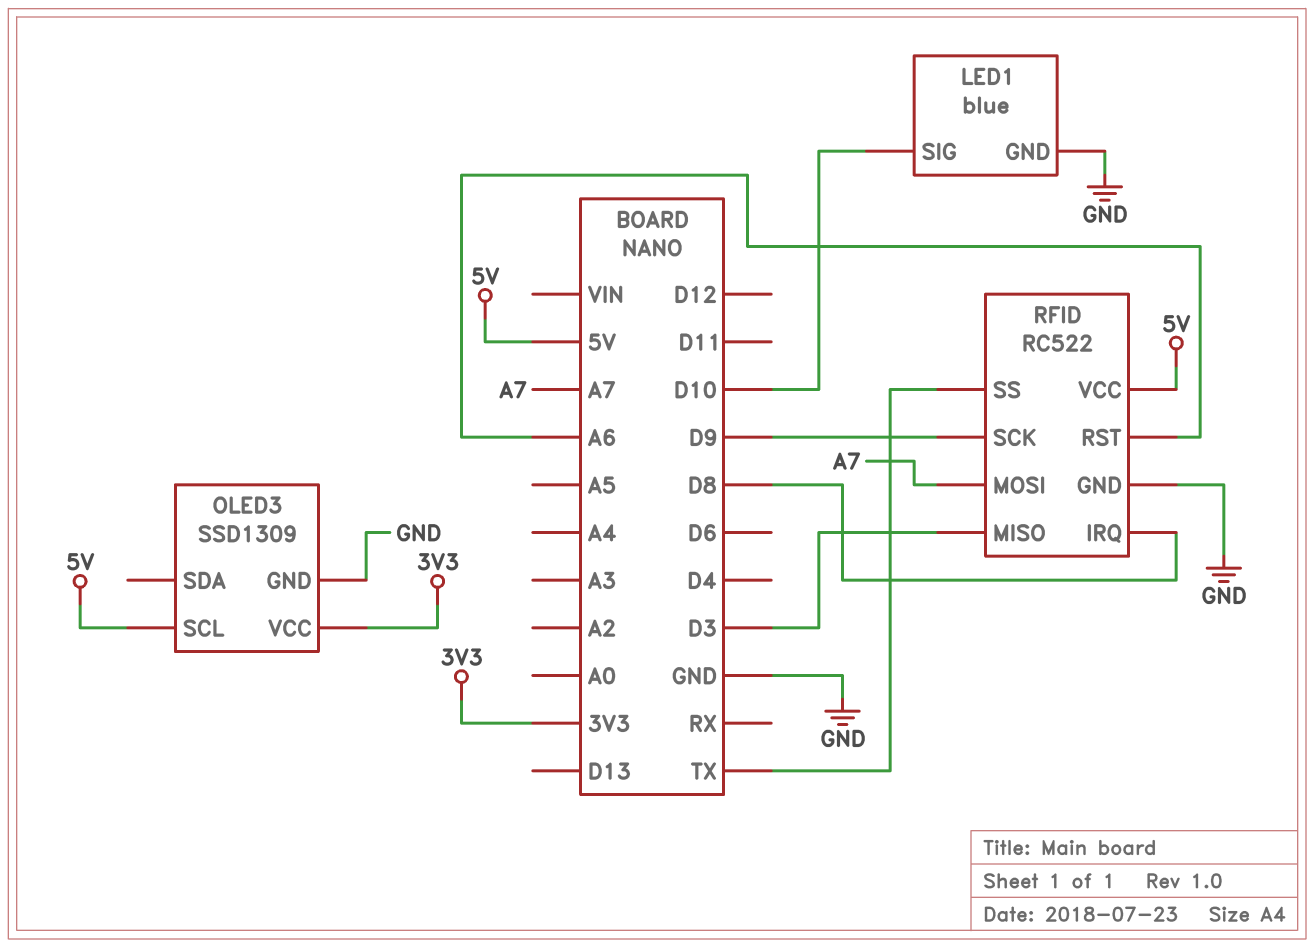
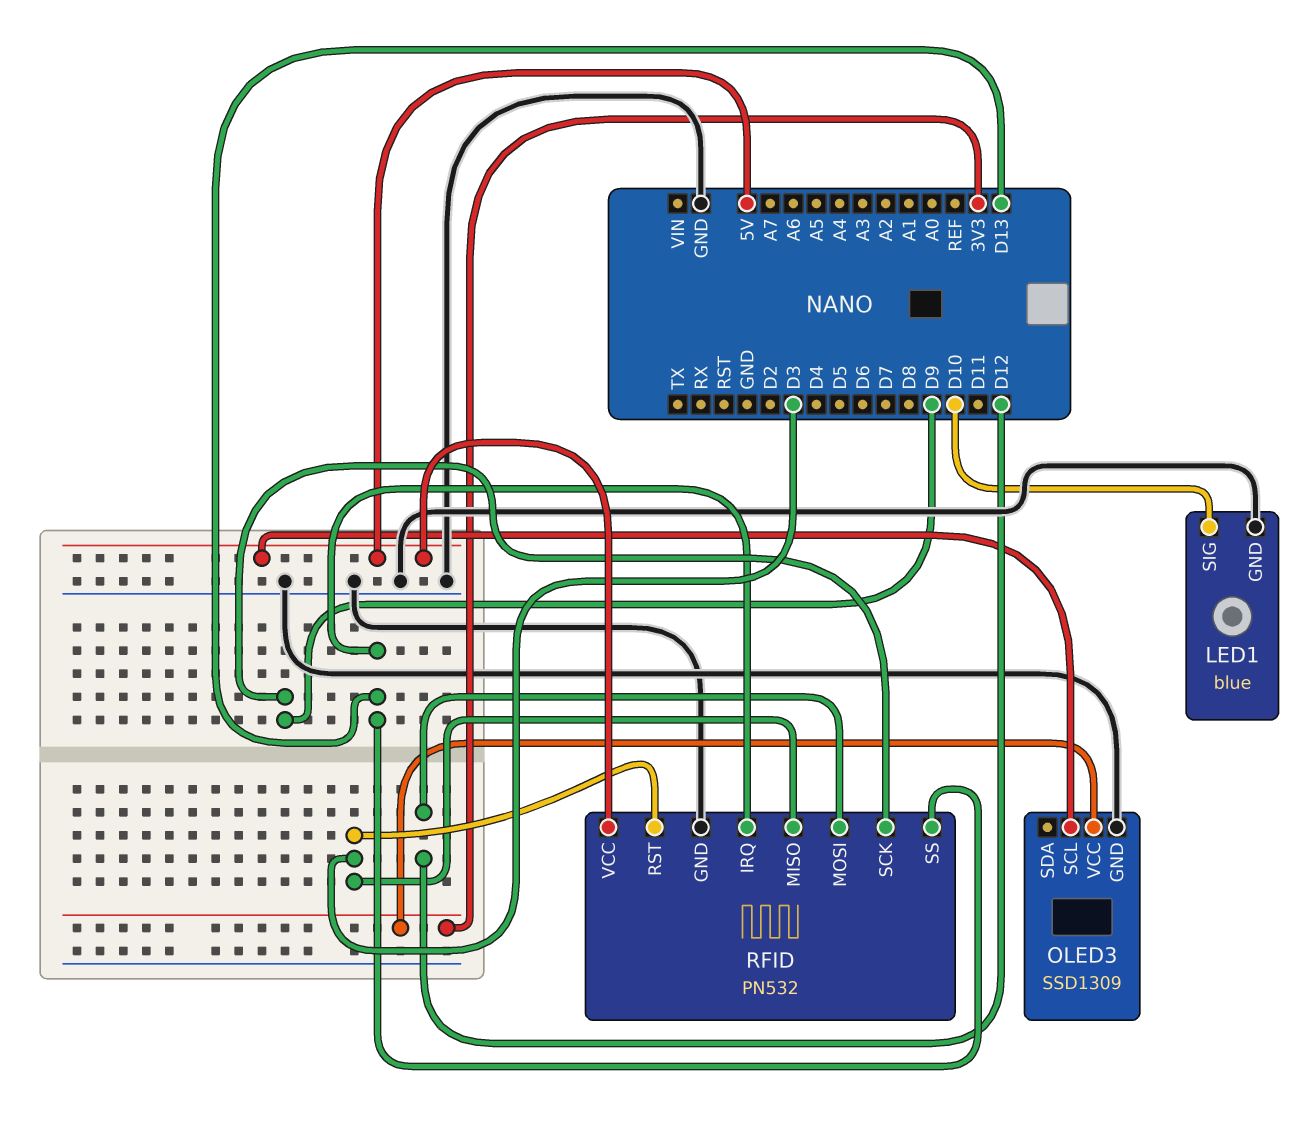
RFID: RC522 -> PN532
RFID pin IRQ: D8 -> D13
RFID pin MOSI: A7 -> D12
RFID pin RST: A6 -> D3
RFID pin SS: TX -> D13

